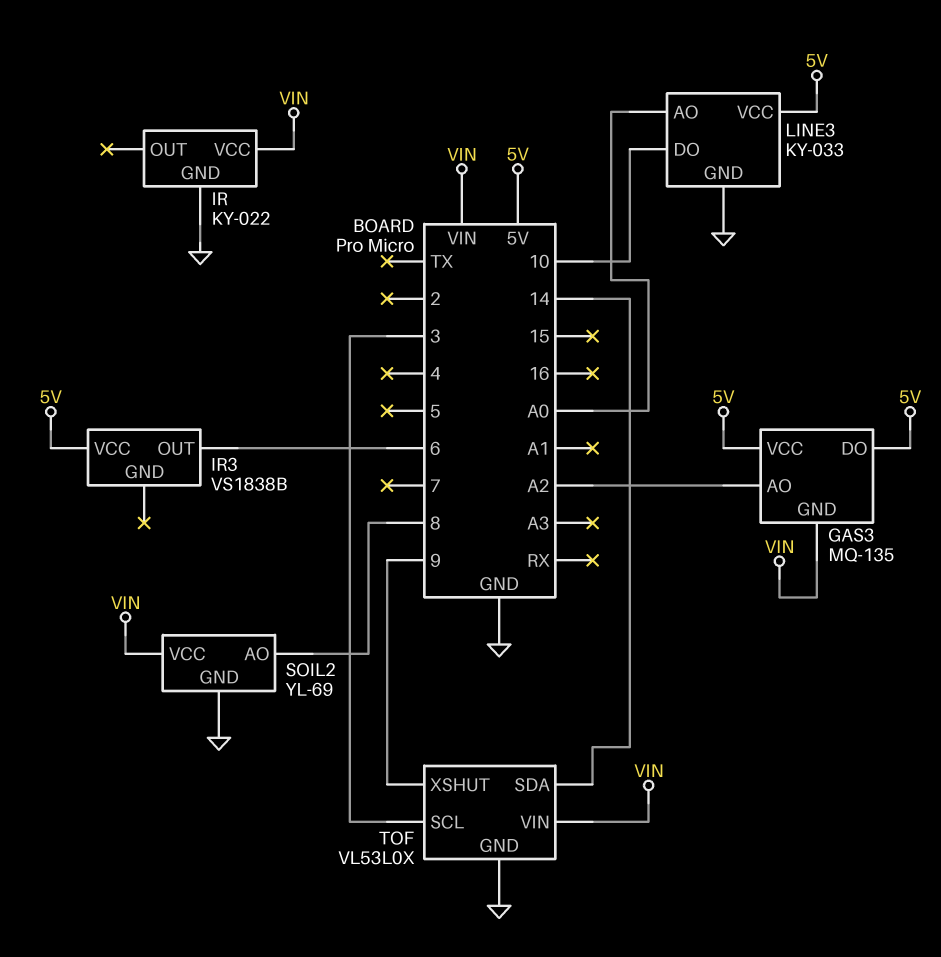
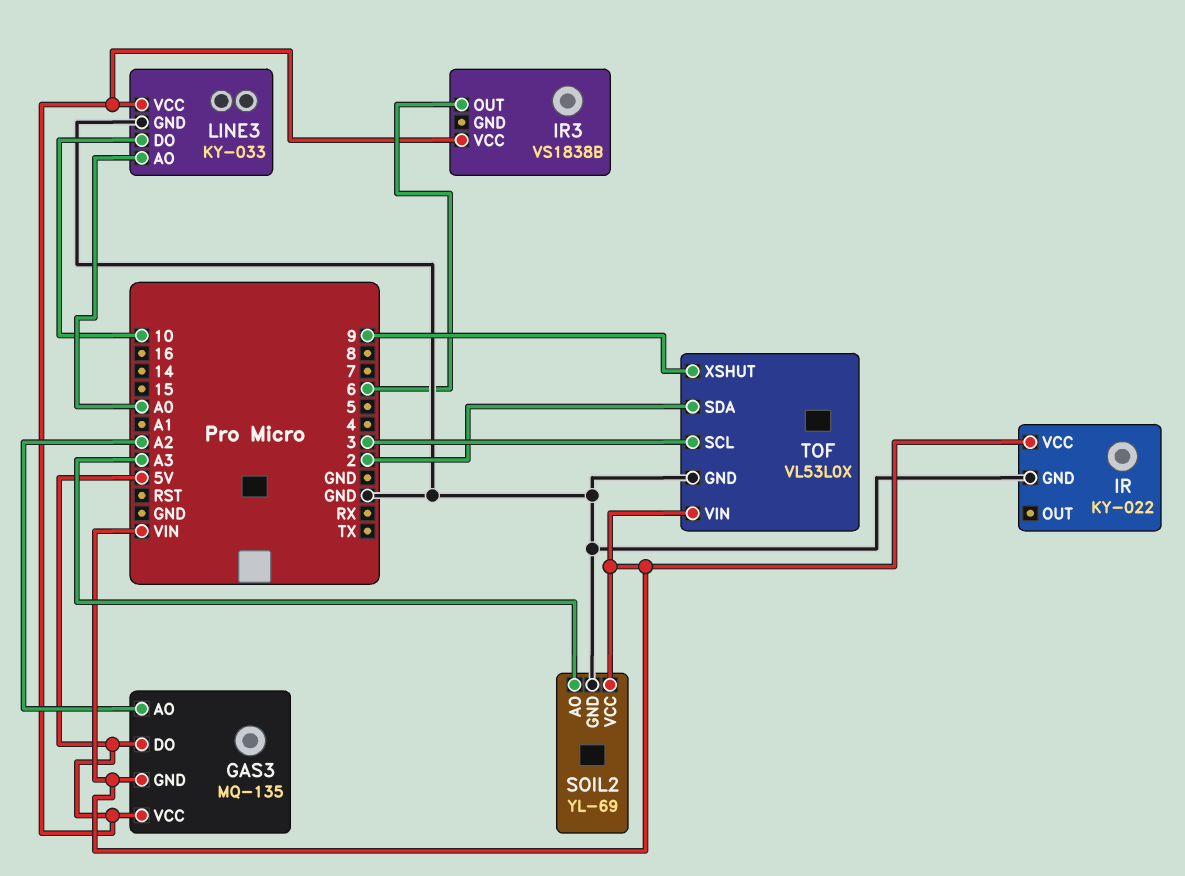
SOIL2 pin AO: 8 -> A3
TOF pin SDA: 14 -> 2

